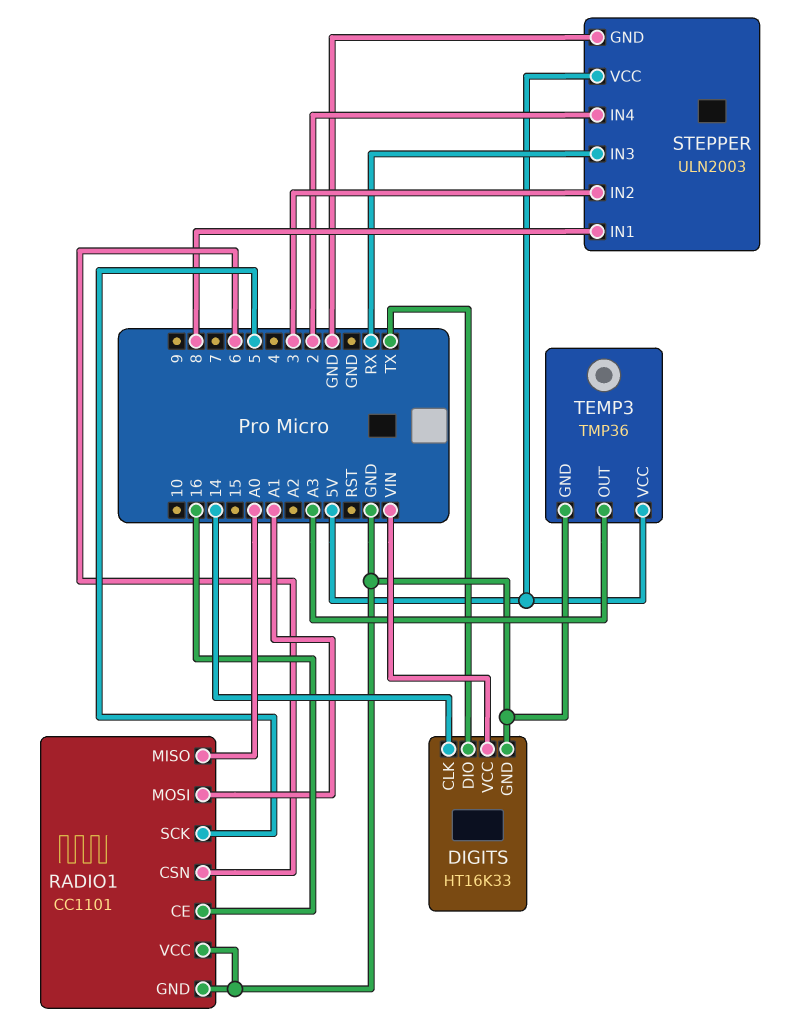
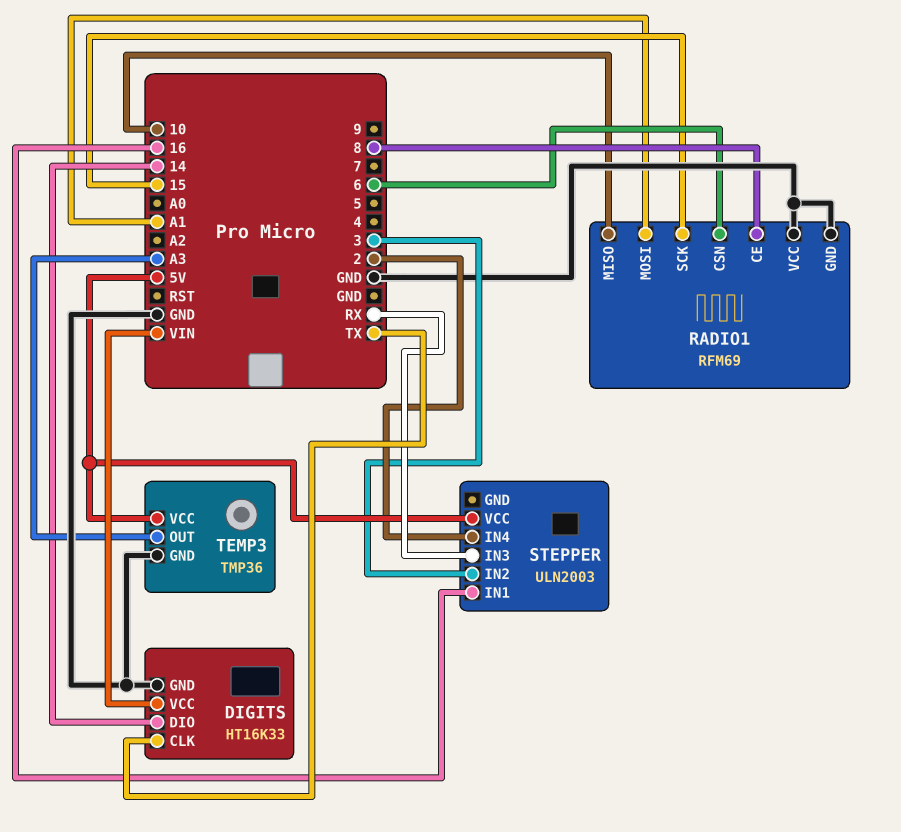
DIGITS pin CLK: 14 -> TX
DIGITS pin DIO: TX -> 14
RADIO1: CC1101 -> RFM69
RADIO1 pin CE: 16 -> 8
RADIO1 pin MISO: A0 -> 10
RADIO1 pin SCK: 5 -> 15
STEPPER pin GND: GND -> none
STEPPER pin IN1: 8 -> 16

